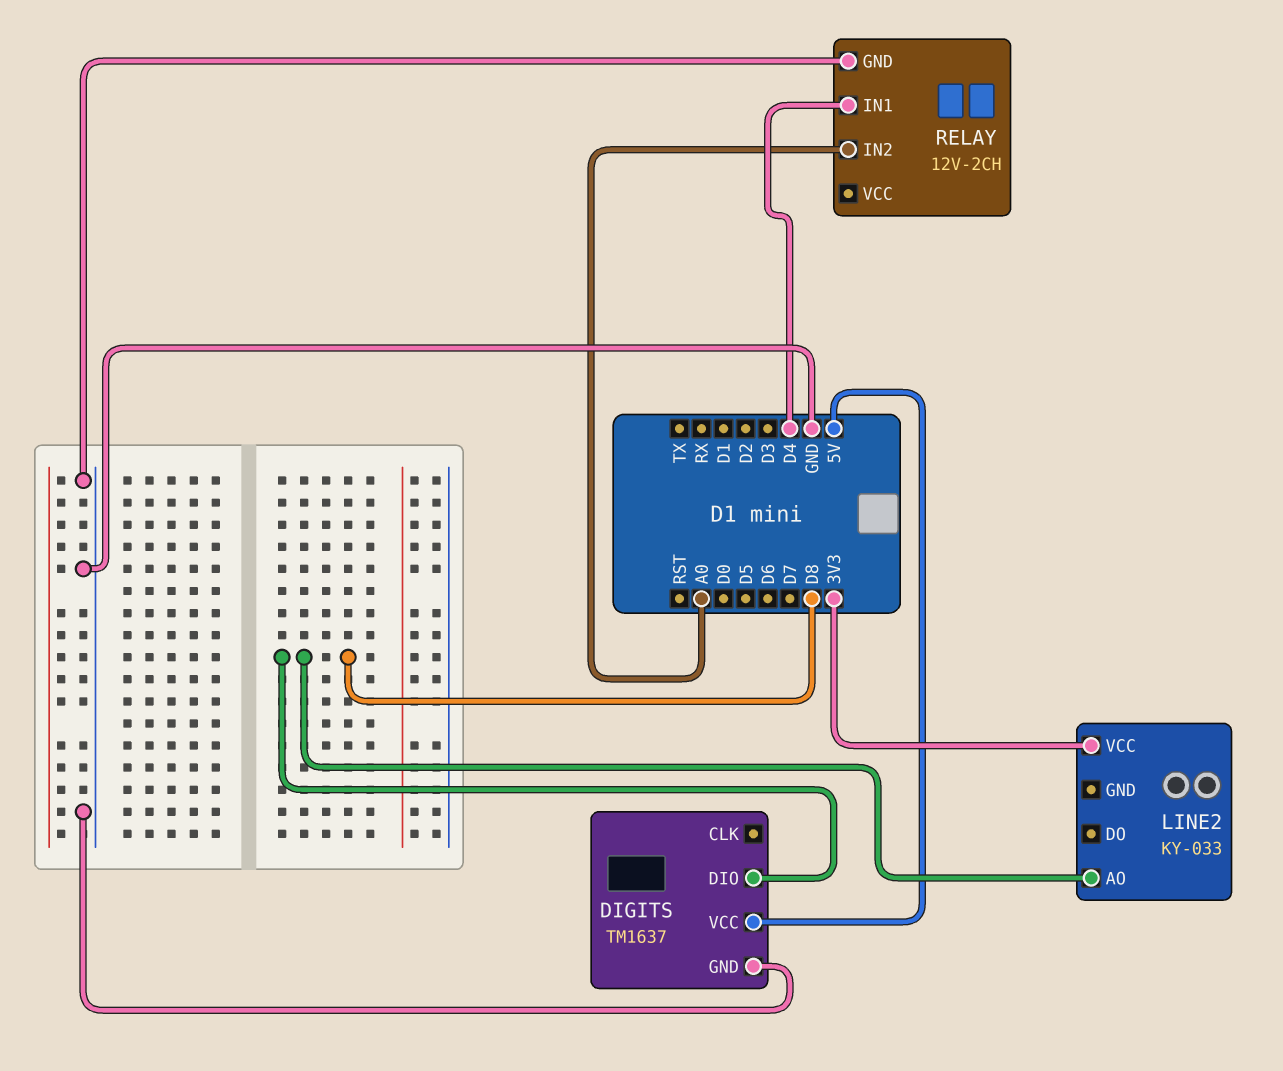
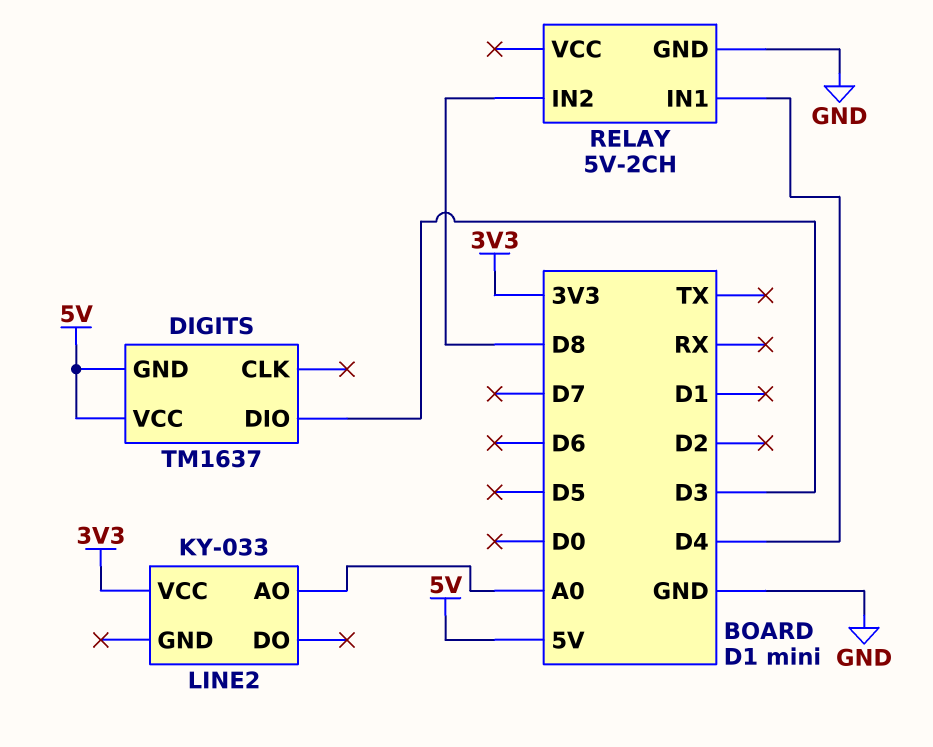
DIGITS pin DIO: D8 -> D3
DIGITS pin GND: GND -> 5V
LINE2 pin AO: D8 -> A0
RELAY: 12V-2CH -> 5V-2CH
RELAY pin IN2: A0 -> D8

